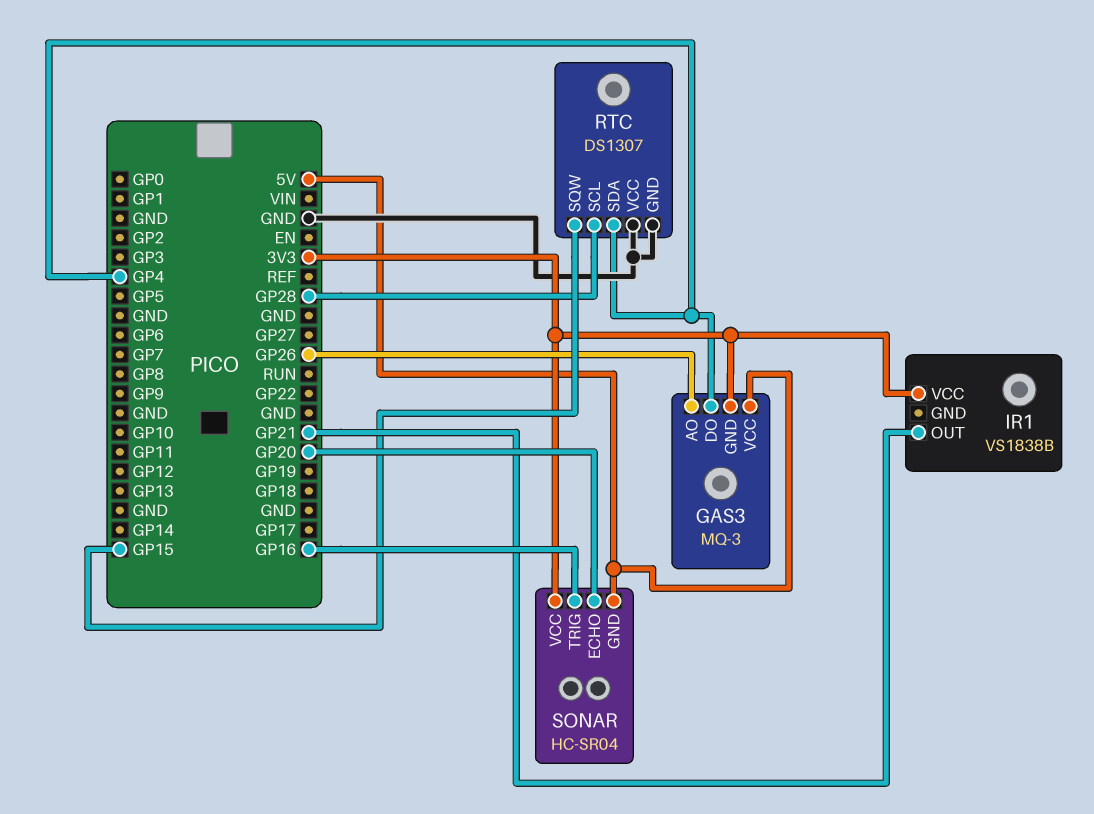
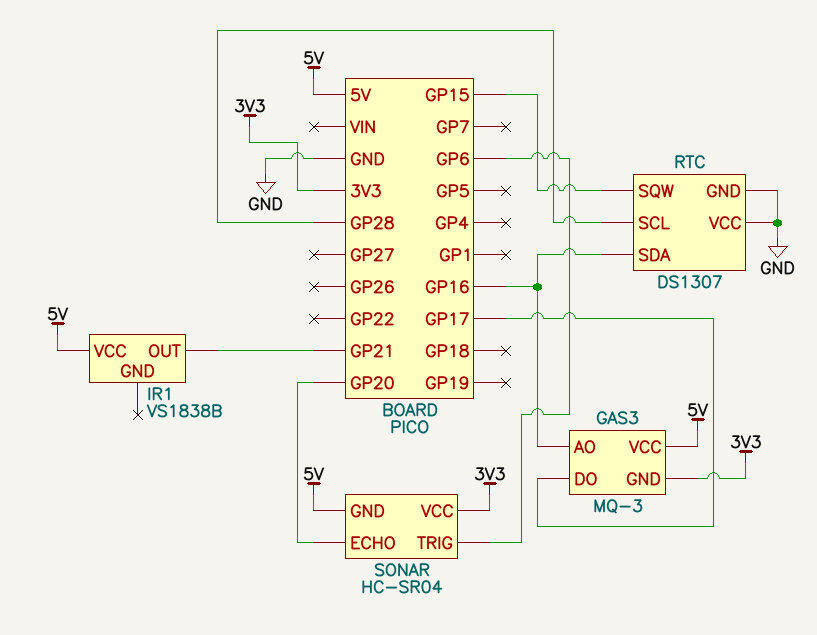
GAS3 pin AO: GP26 -> GP16
GAS3 pin DO: GP4 -> GP17
IR1 pin VCC: 3V3 -> 5V
RTC pin SDA: GP4 -> GP16
SONAR pin TRIG: GP16 -> GP6

